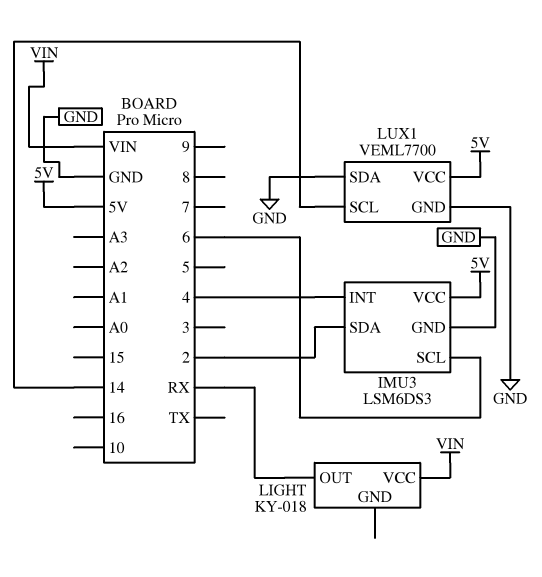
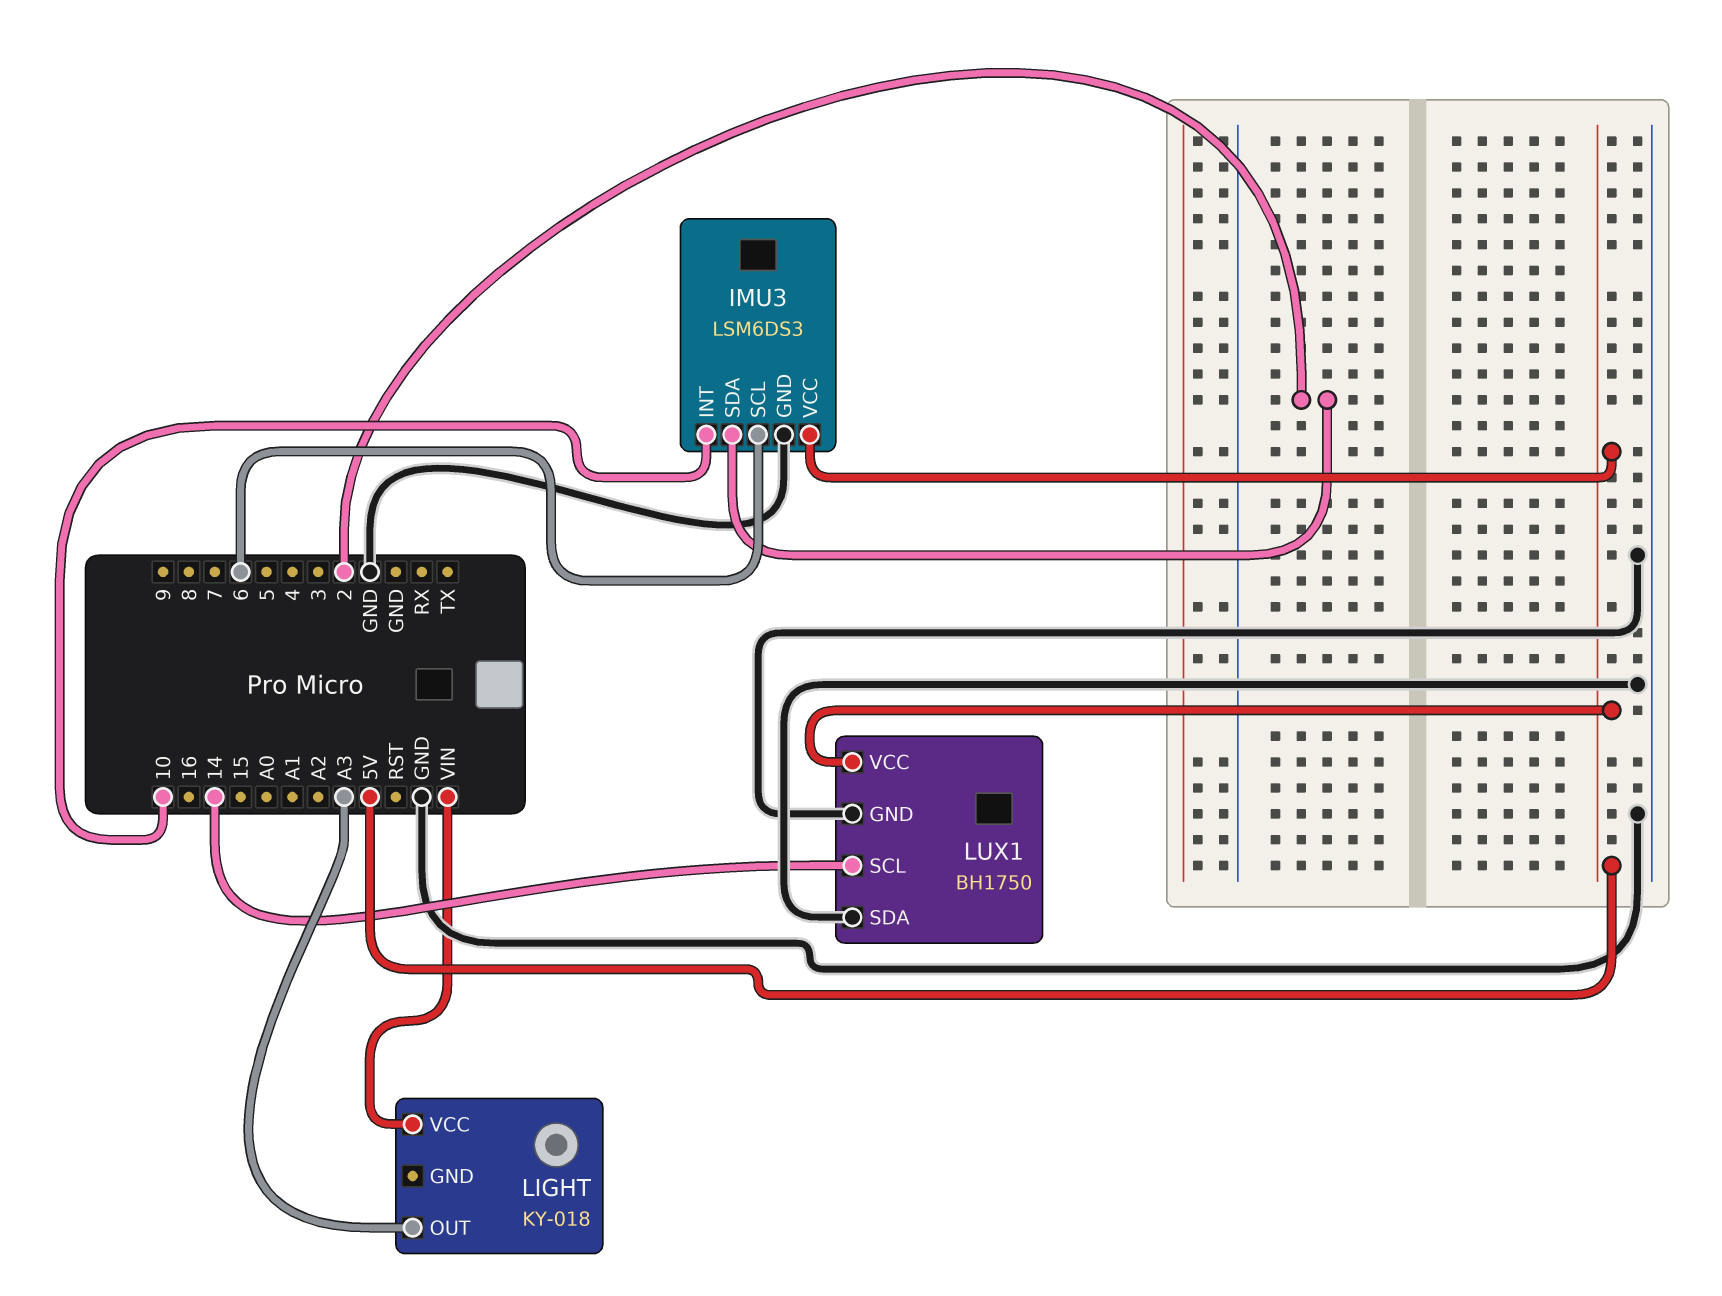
IMU3 pin INT: 4 -> 10
LIGHT pin OUT: RX -> A3
LUX1: VEML7700 -> BH1750

